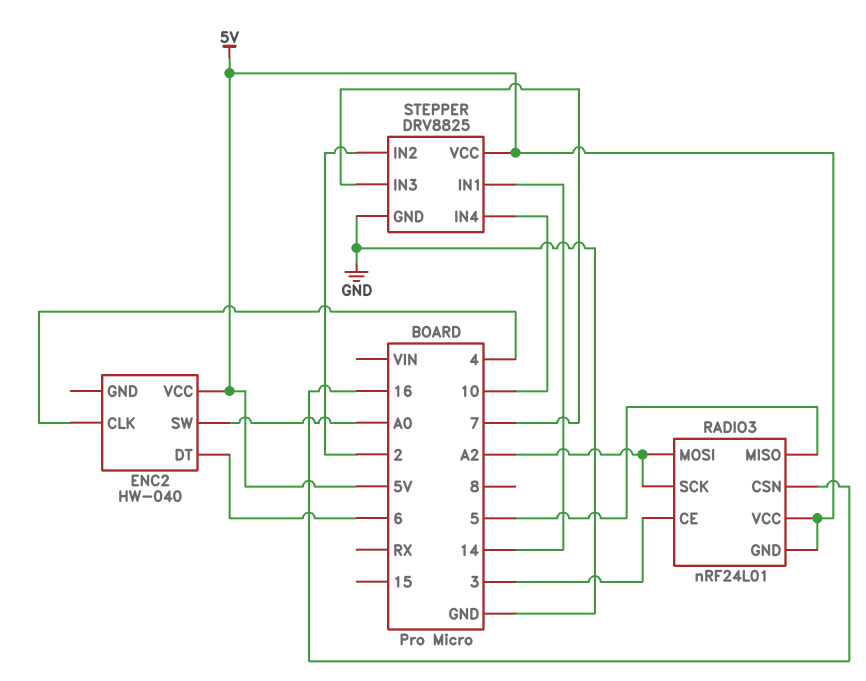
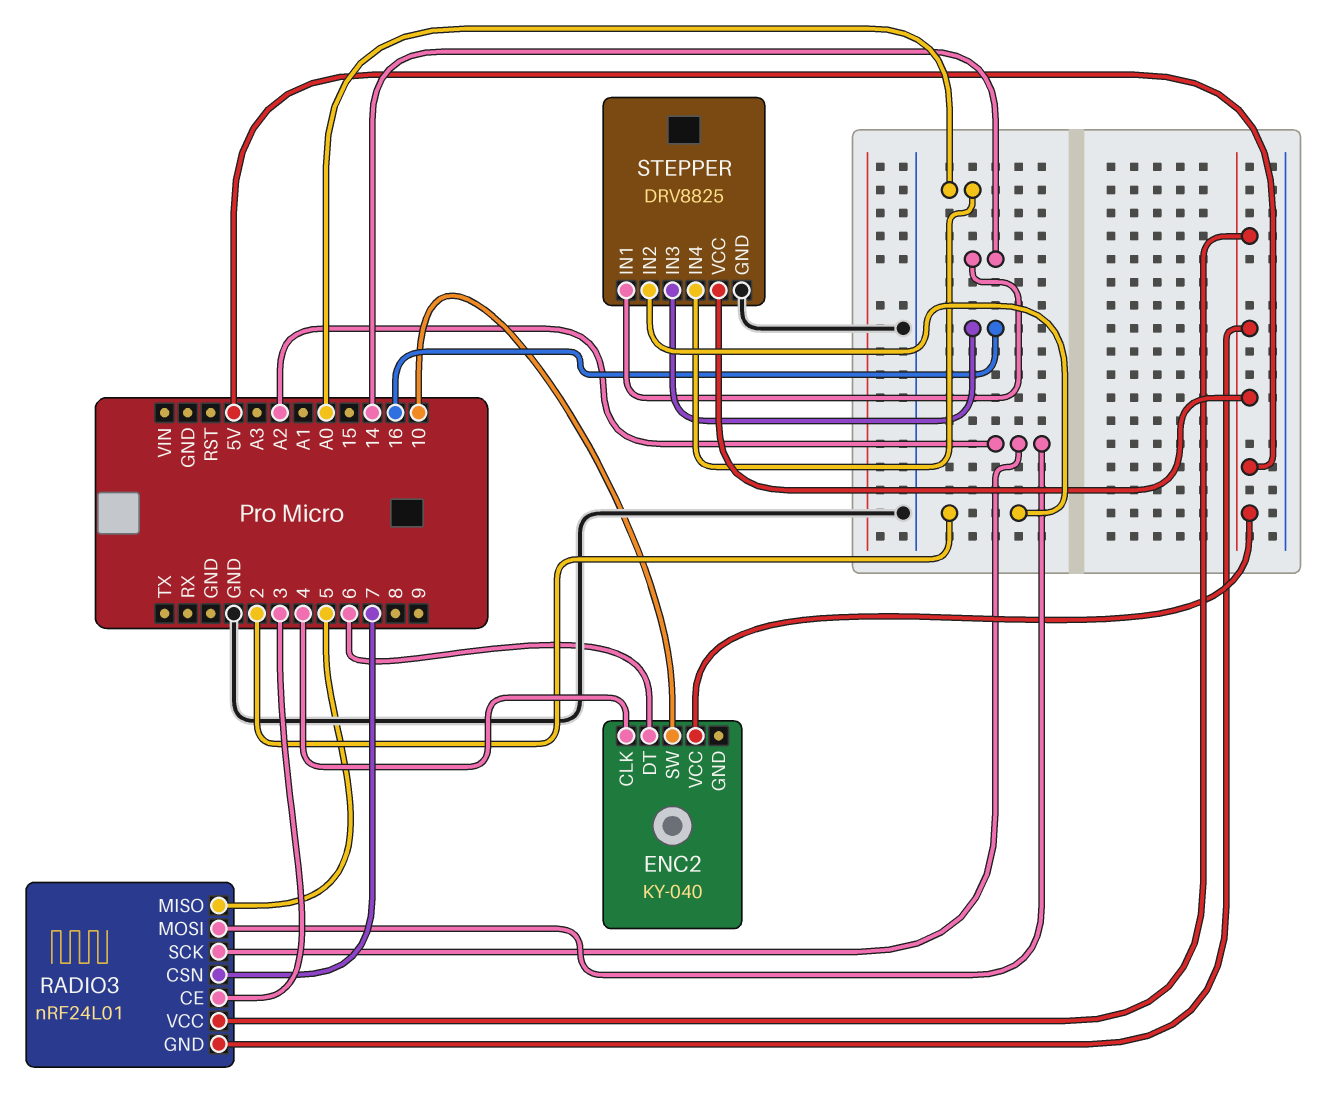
ENC2: HW-040 -> KY-040
ENC2 pin SW: A0 -> 10
RADIO3 pin CSN: 16 -> 7
STEPPER pin IN3: 7 -> 16
STEPPER pin IN4: 10 -> A0

